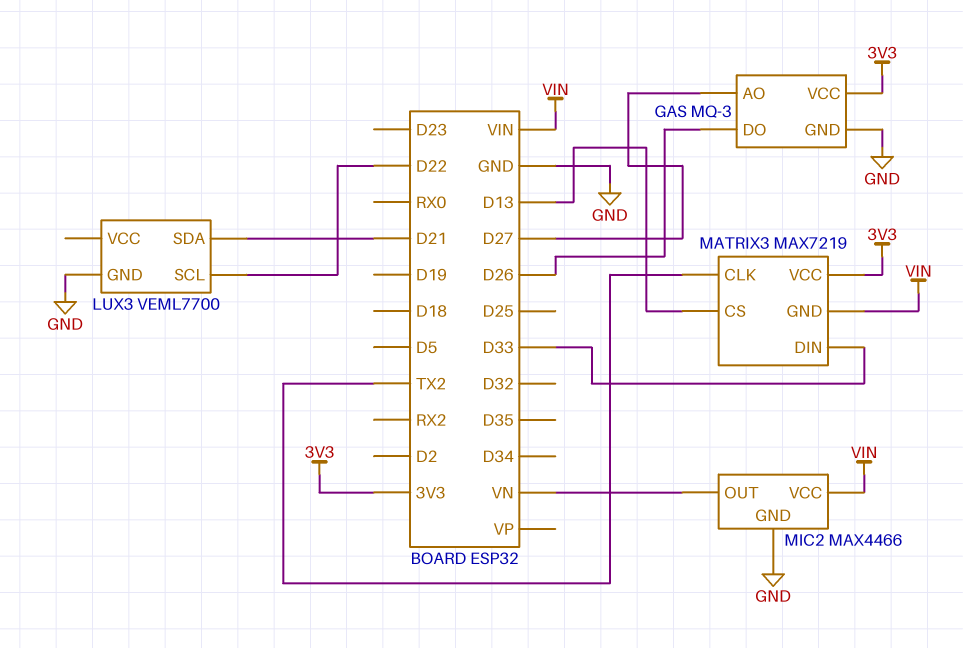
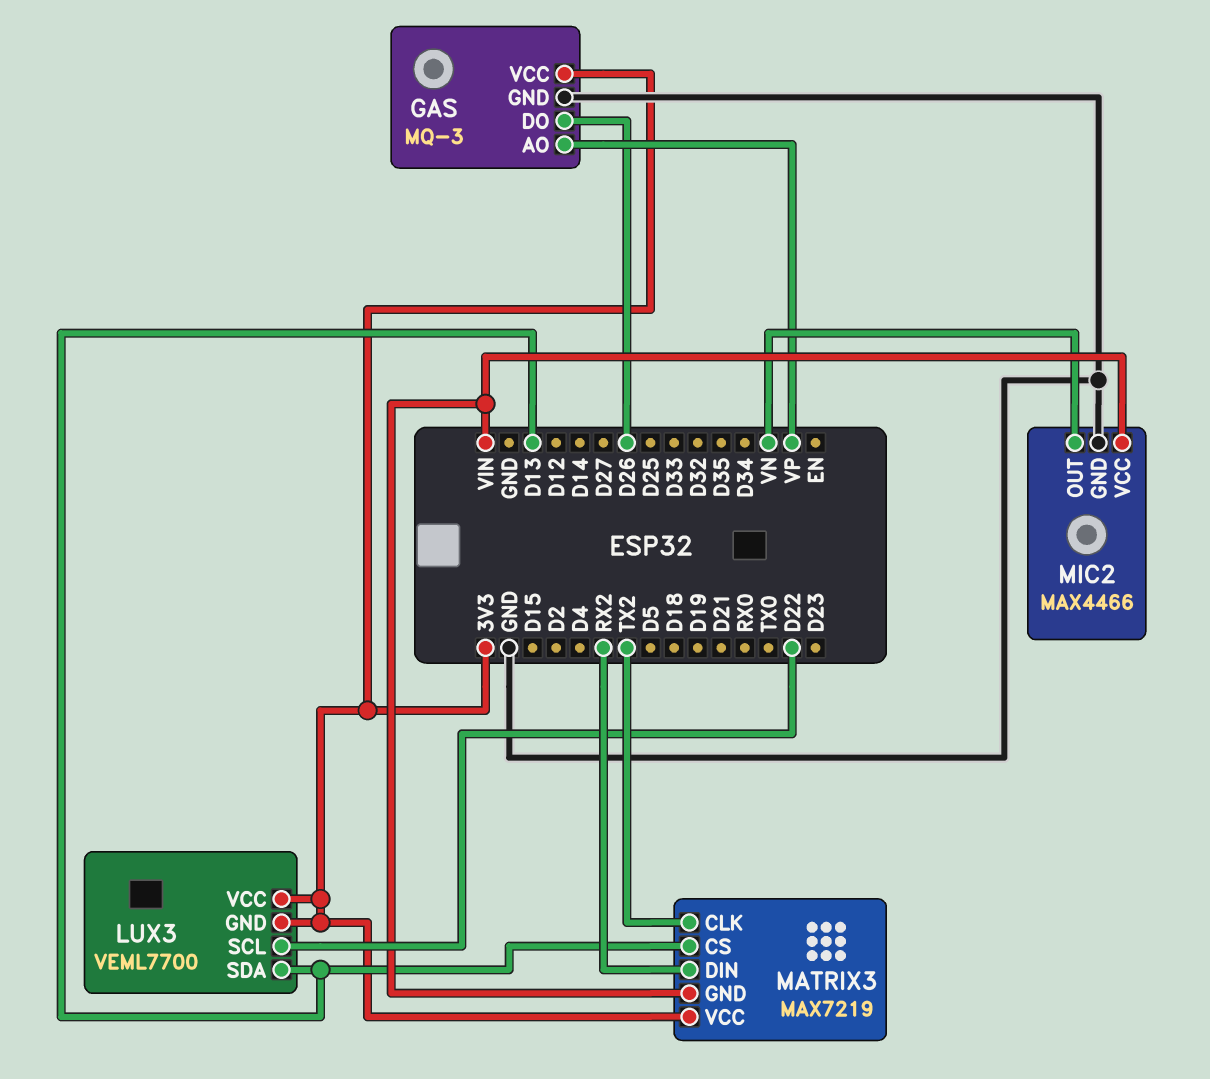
GAS pin AO: D27 -> VP
LUX3 pin GND: GND -> 3V3
LUX3 pin SDA: D21 -> D13
LUX3 pin VCC: none -> 3V3
MATRIX3 pin DIN: D33 -> RX2

